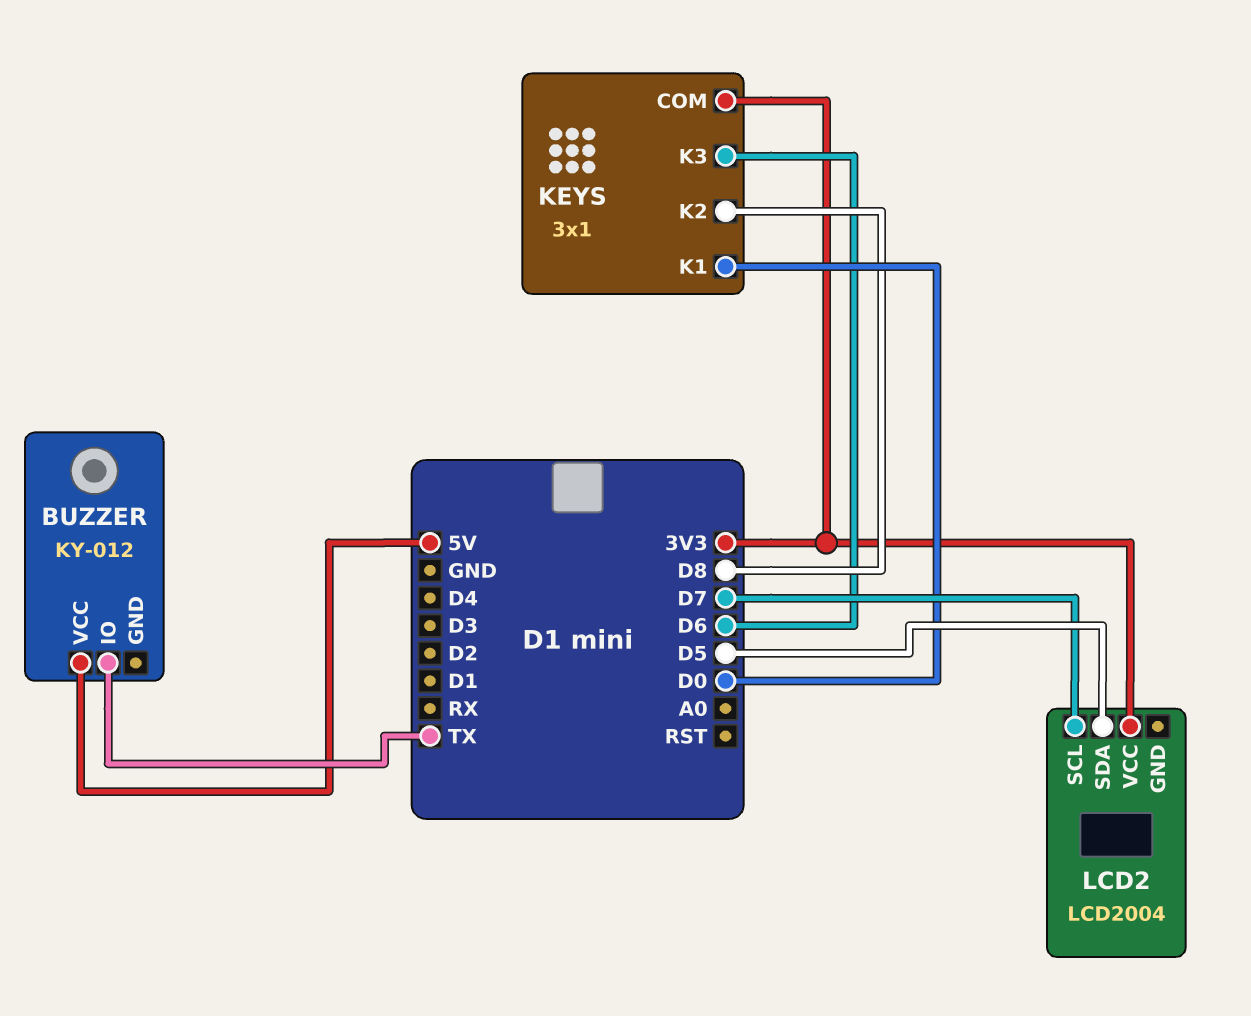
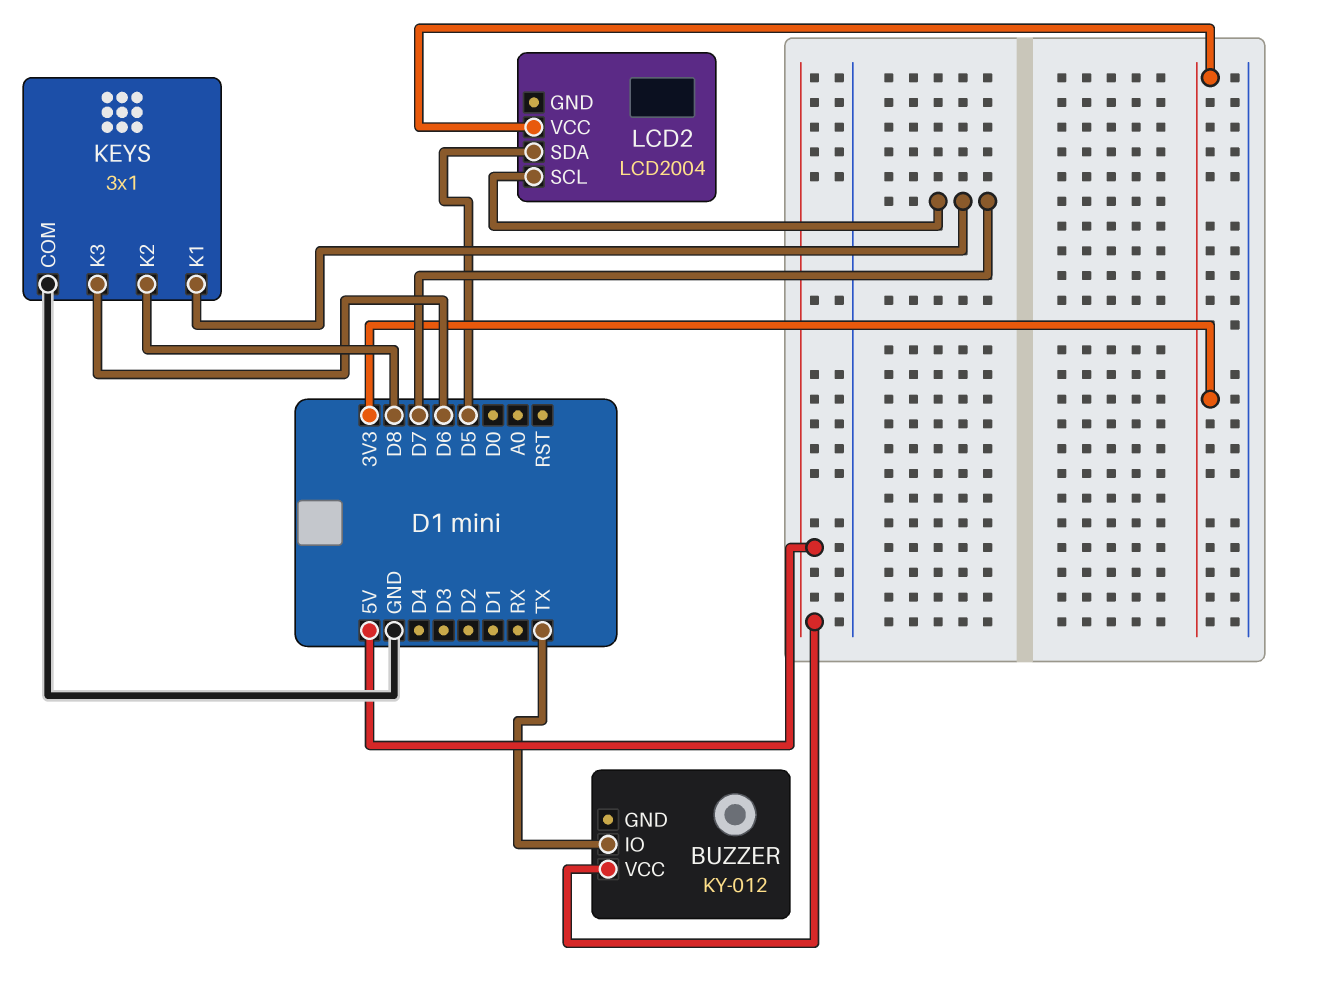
KEYS pin COM: 3V3 -> GND
KEYS pin K1: D0 -> D7

